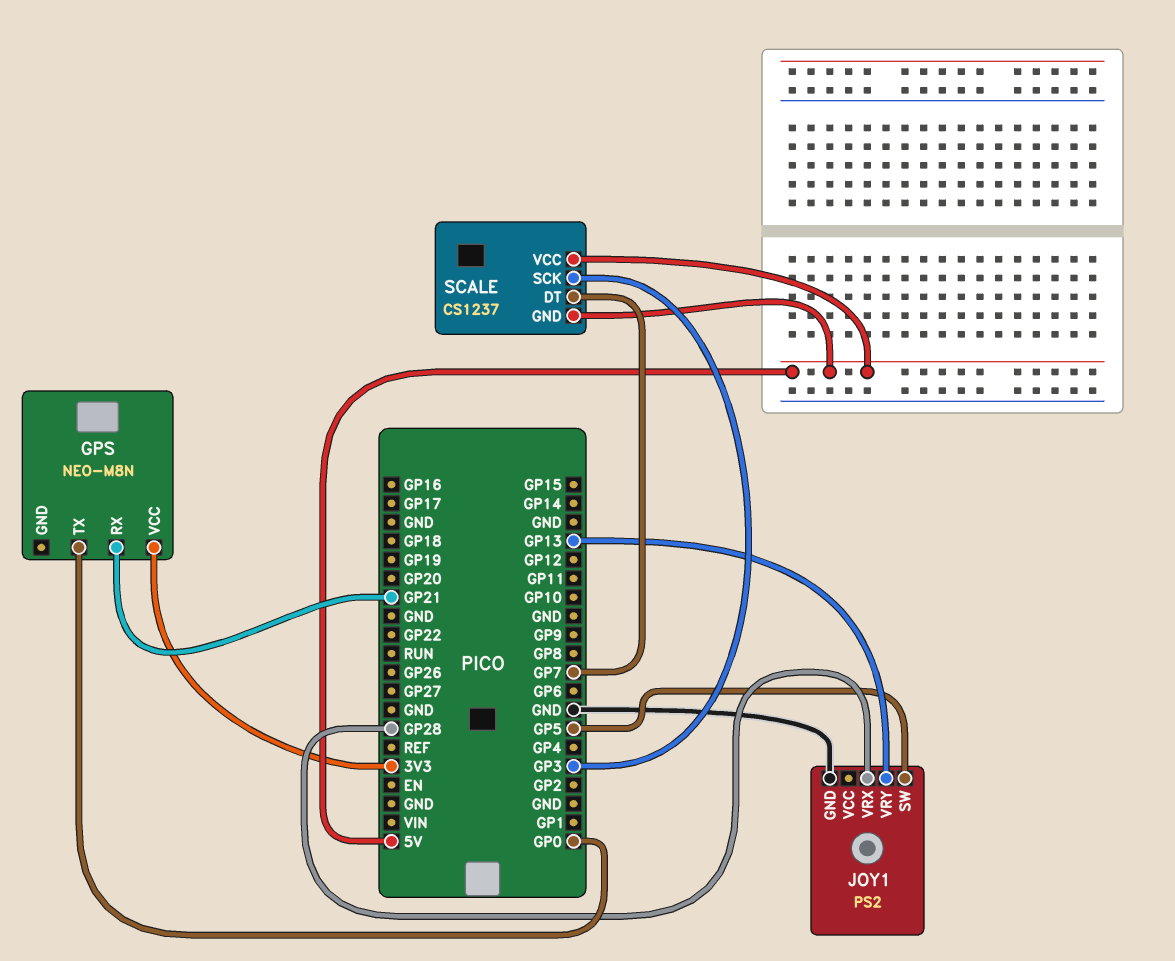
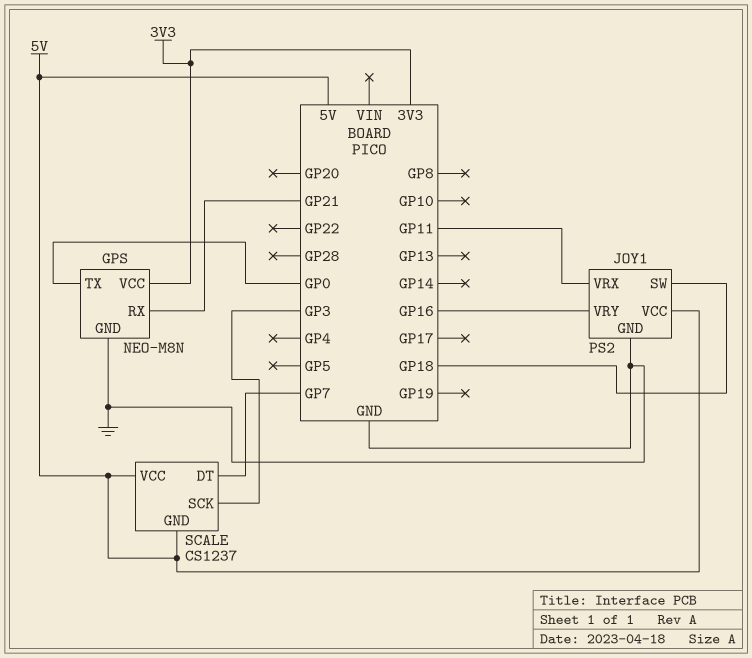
GPS pin GND: none -> GND
JOY1 pin SW: GP5 -> GP18
JOY1 pin VCC: none -> 5V
JOY1 pin VRX: GP28 -> GP11
JOY1 pin VRY: GP13 -> GP16

